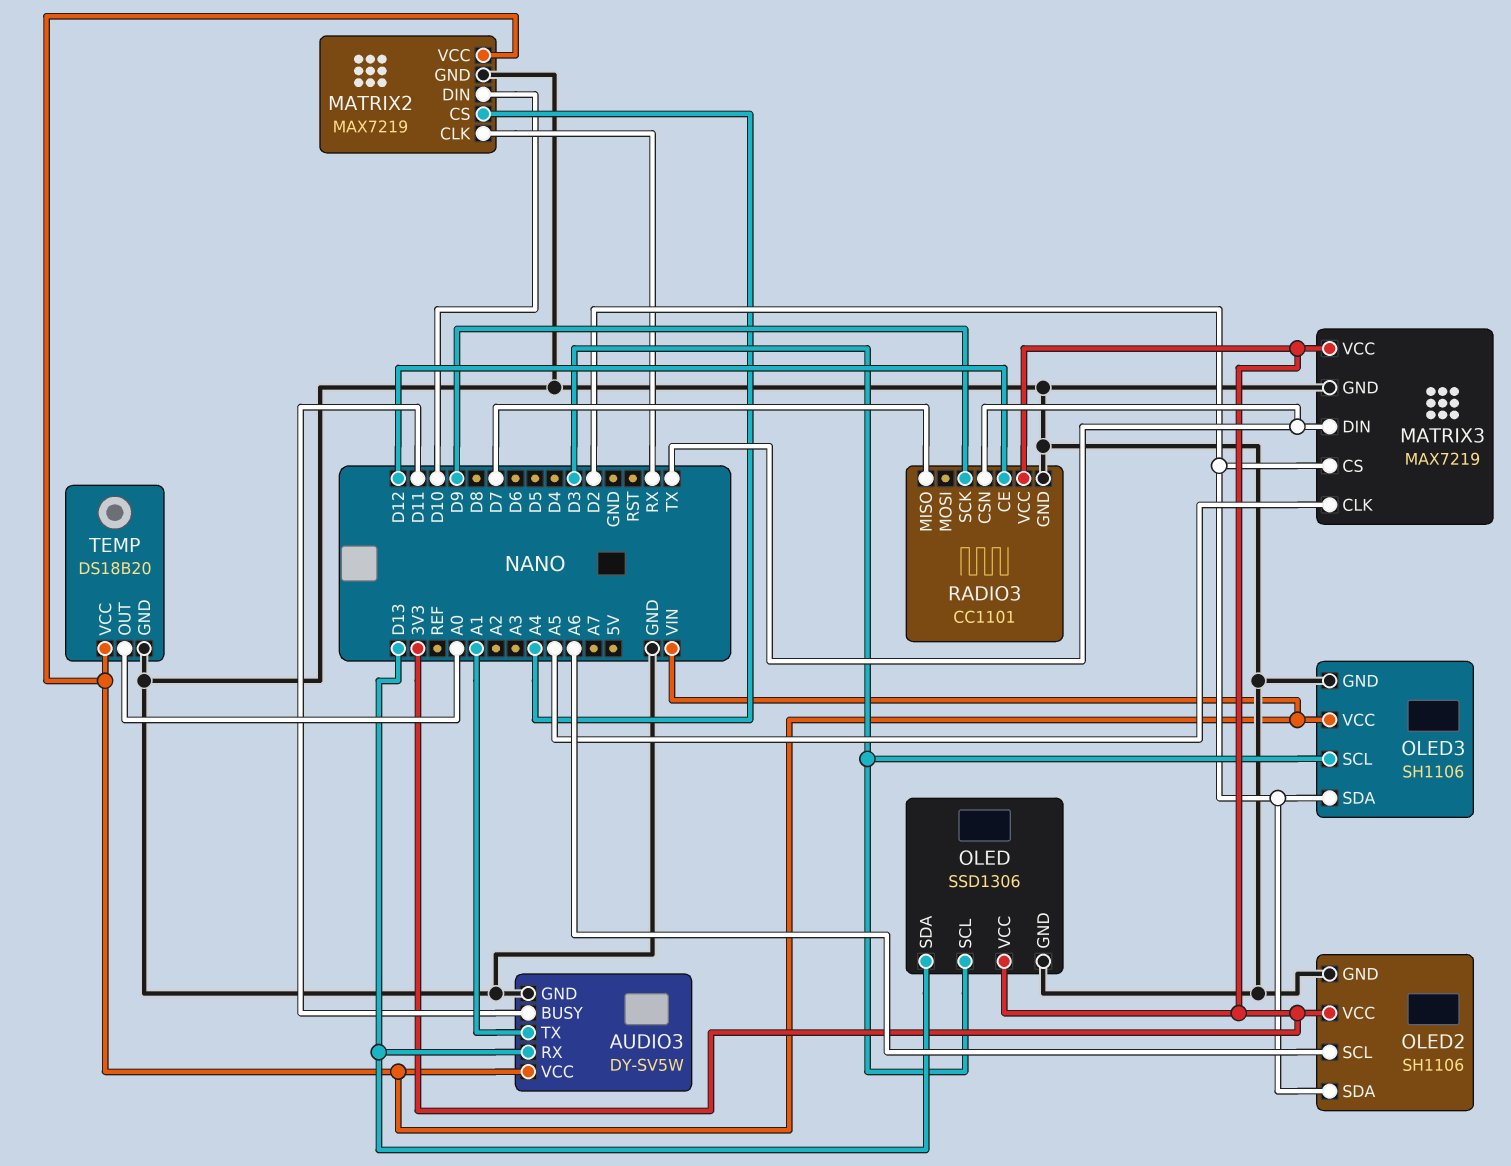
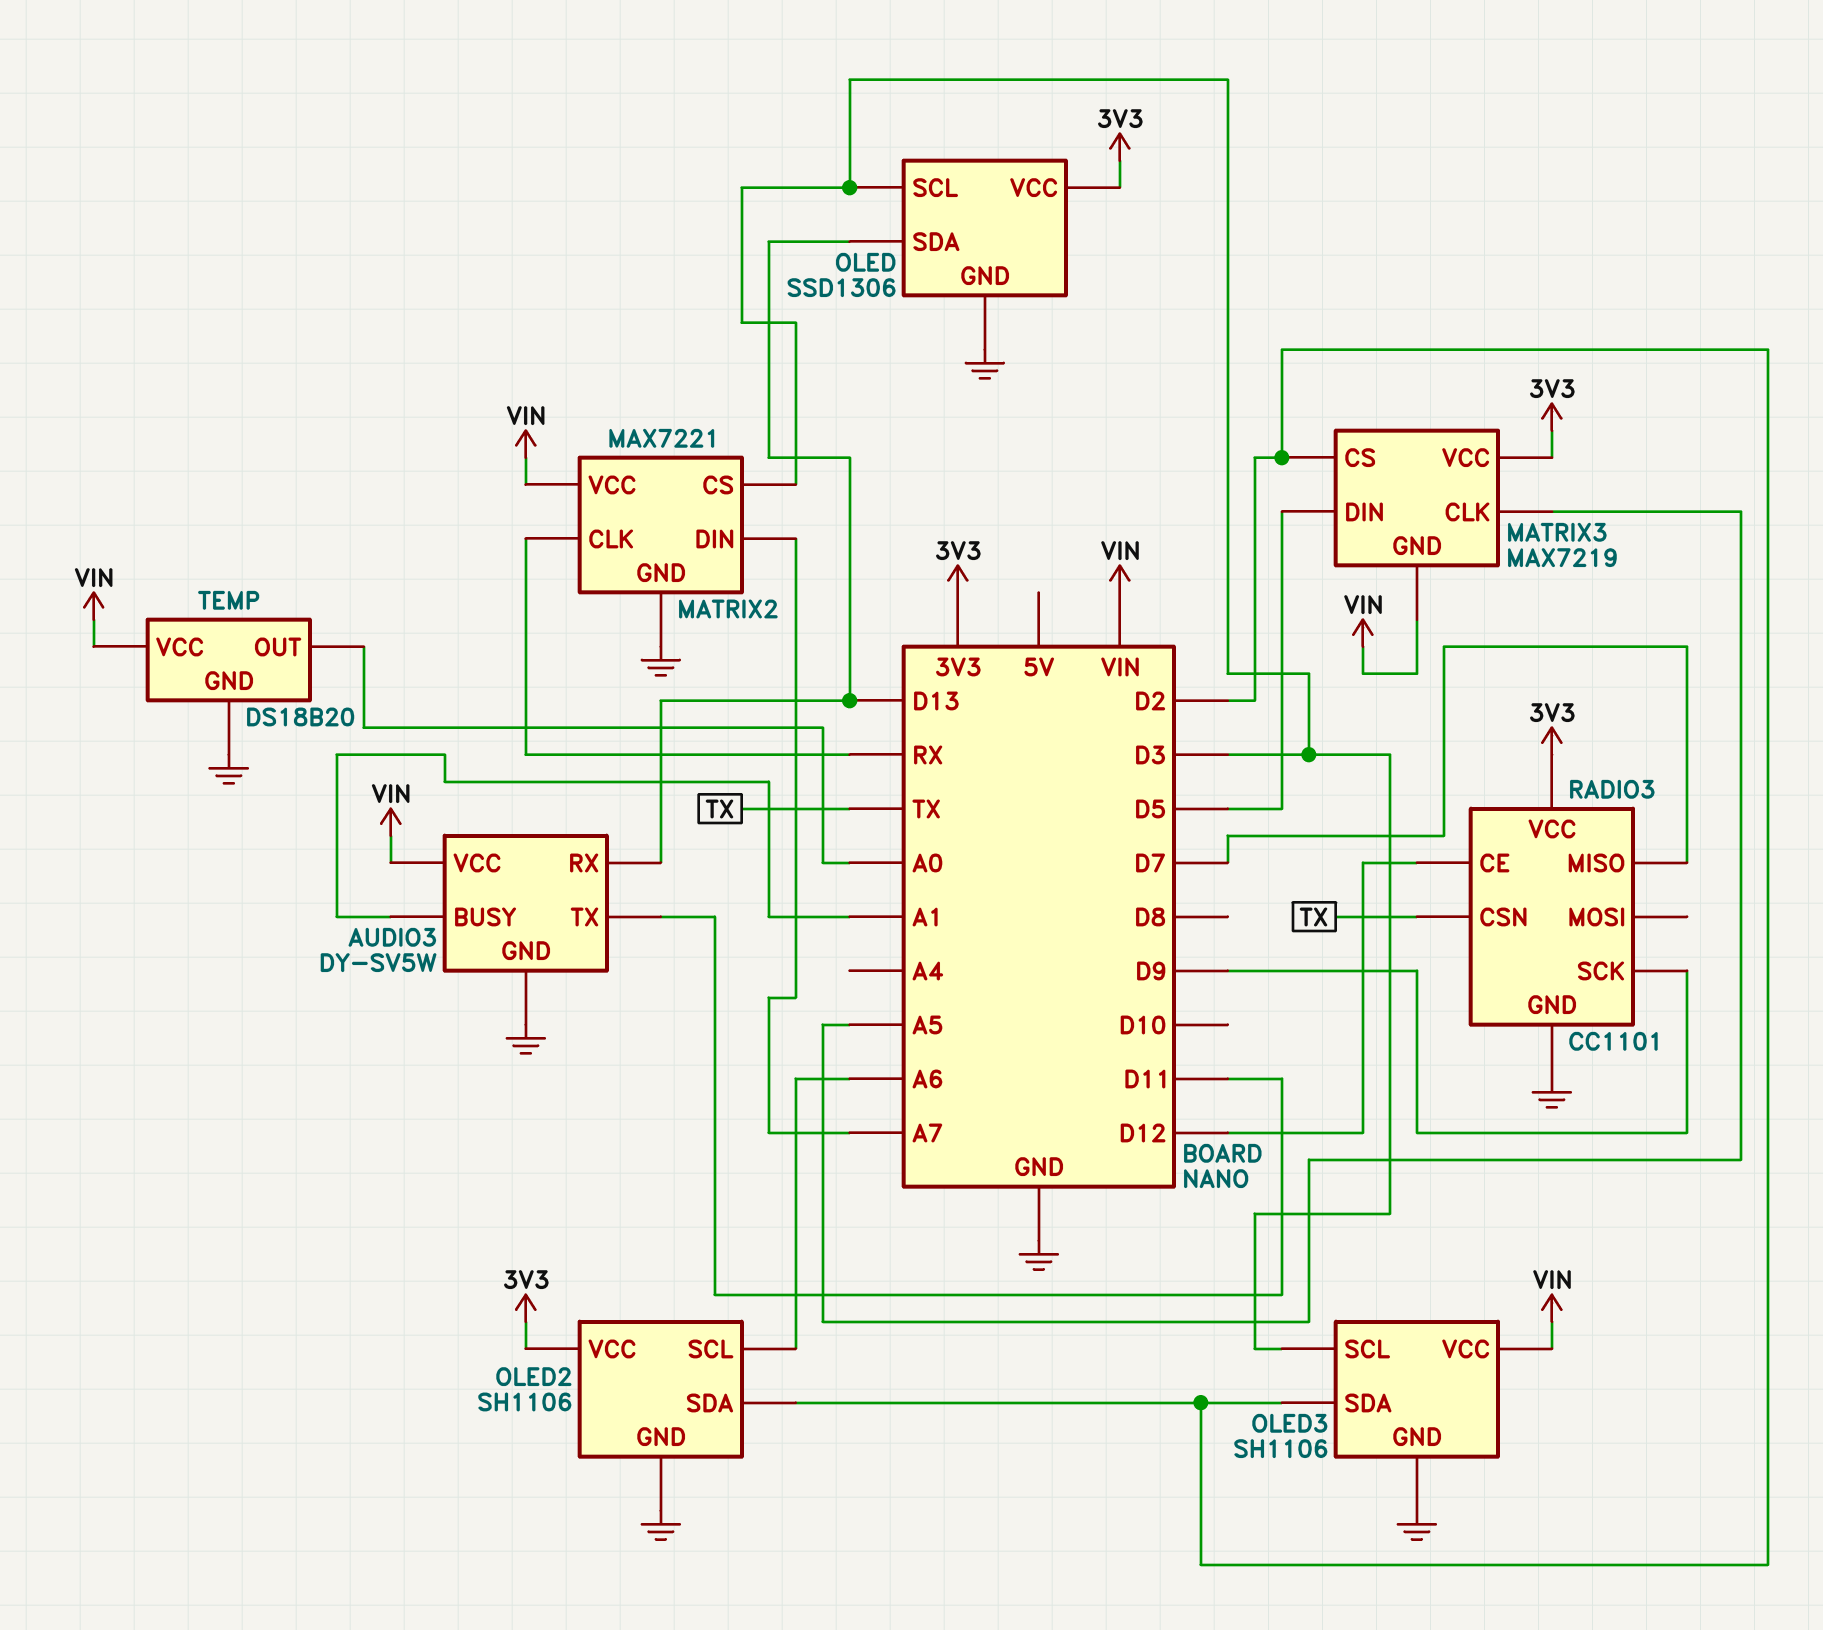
AUDIO3 pin BUSY: D11 -> A1
AUDIO3 pin TX: A1 -> D11
MATRIX2: MAX7219 -> MAX7221
MATRIX2 pin CS: A4 -> D3
MATRIX2 pin DIN: D10 -> A7
MATRIX3 pin DIN: TX -> D5
MATRIX3 pin GND: GND -> VIN

